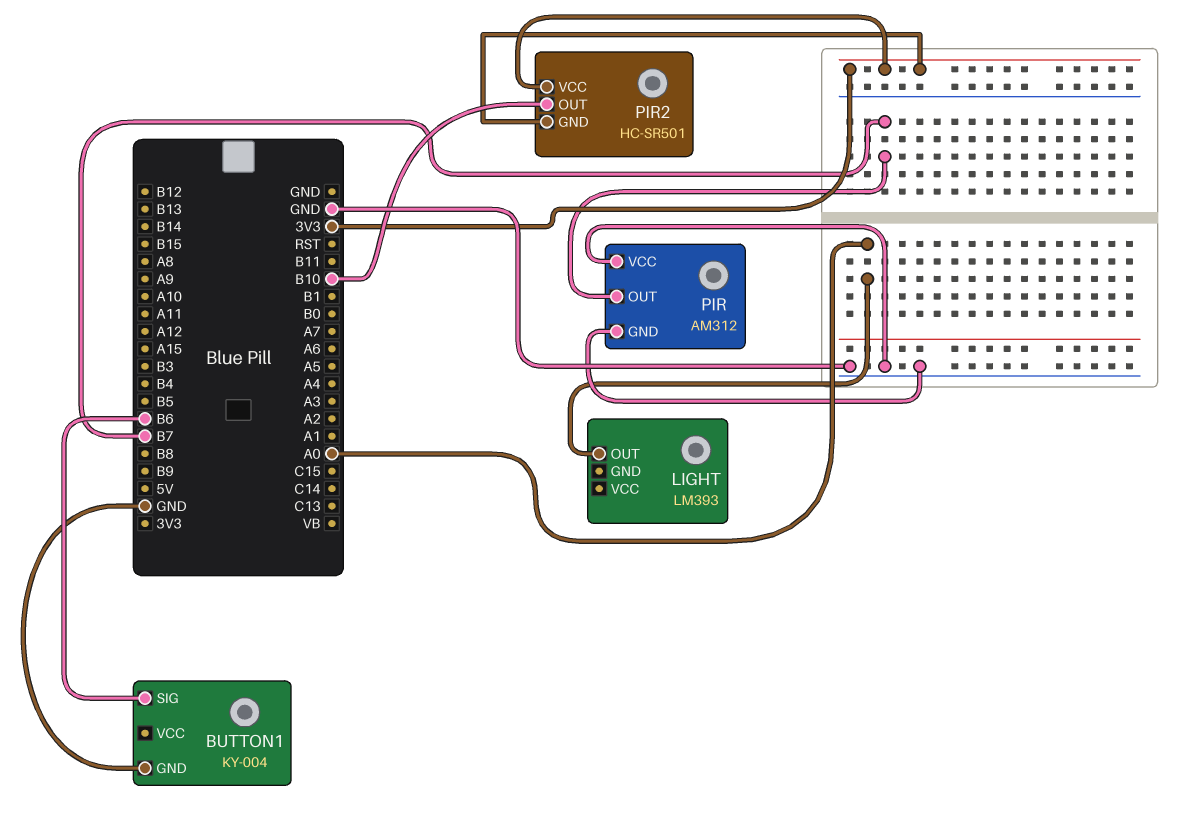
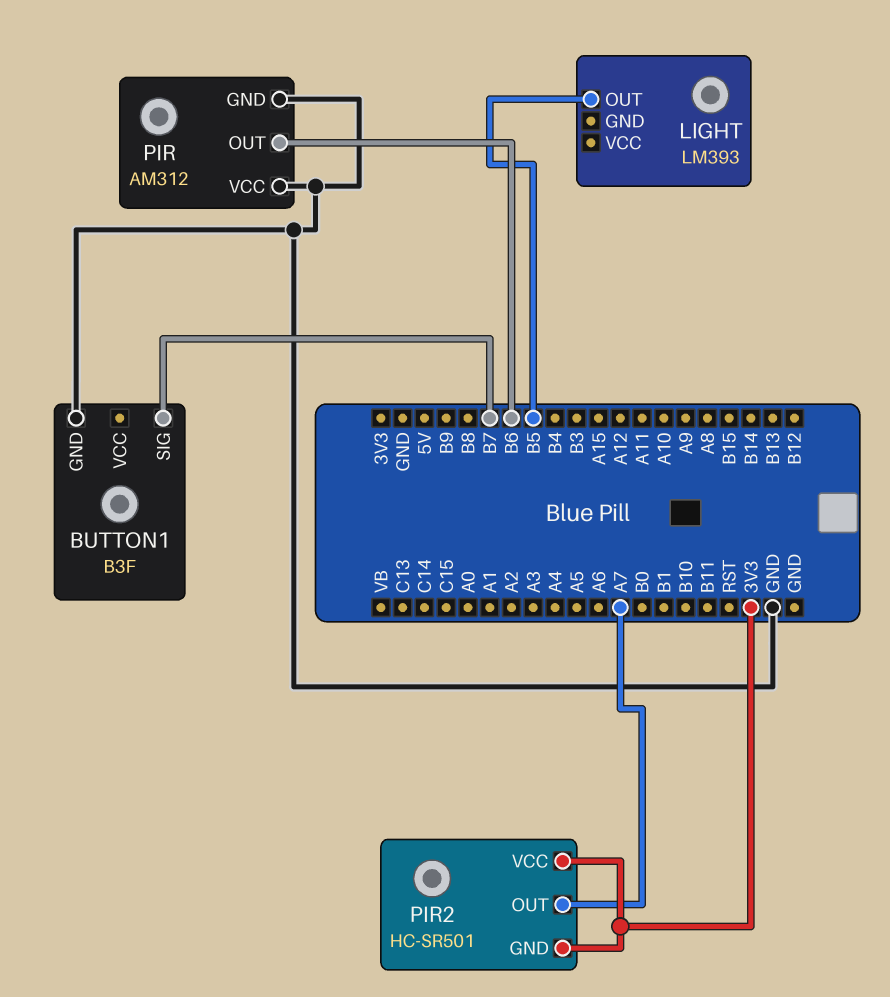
BUTTON1: KY-004 -> B3F
BUTTON1 pin SIG: B6 -> B7
LIGHT pin OUT: A0 -> B5
PIR pin OUT: B7 -> B6
PIR2 pin OUT: B10 -> A7

